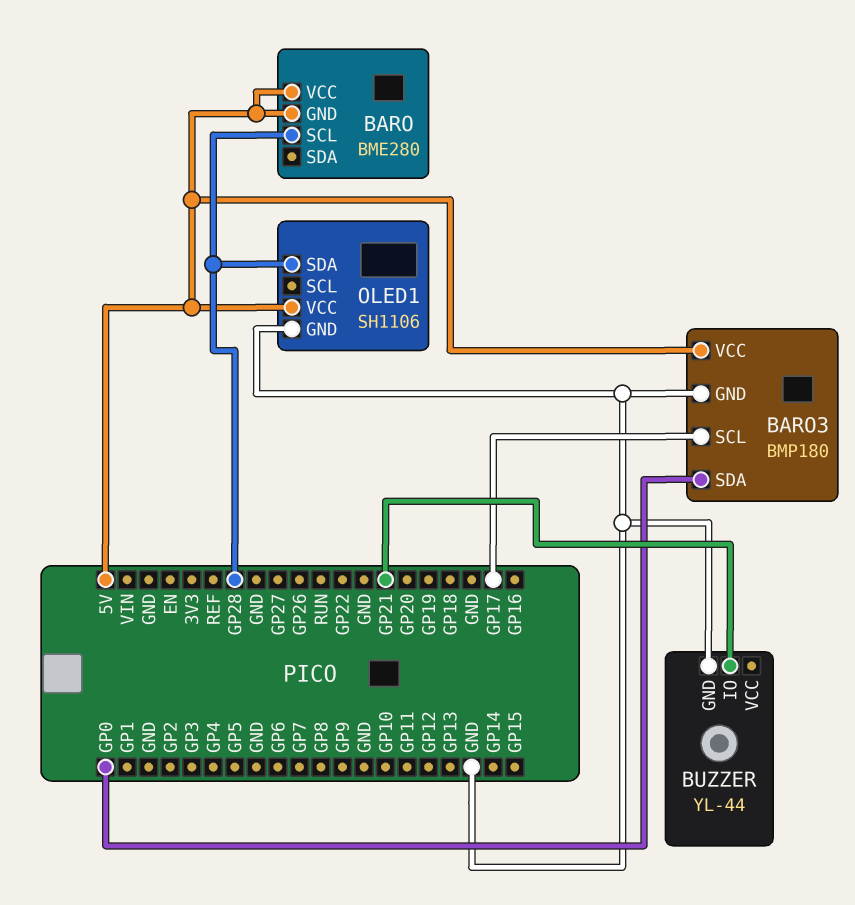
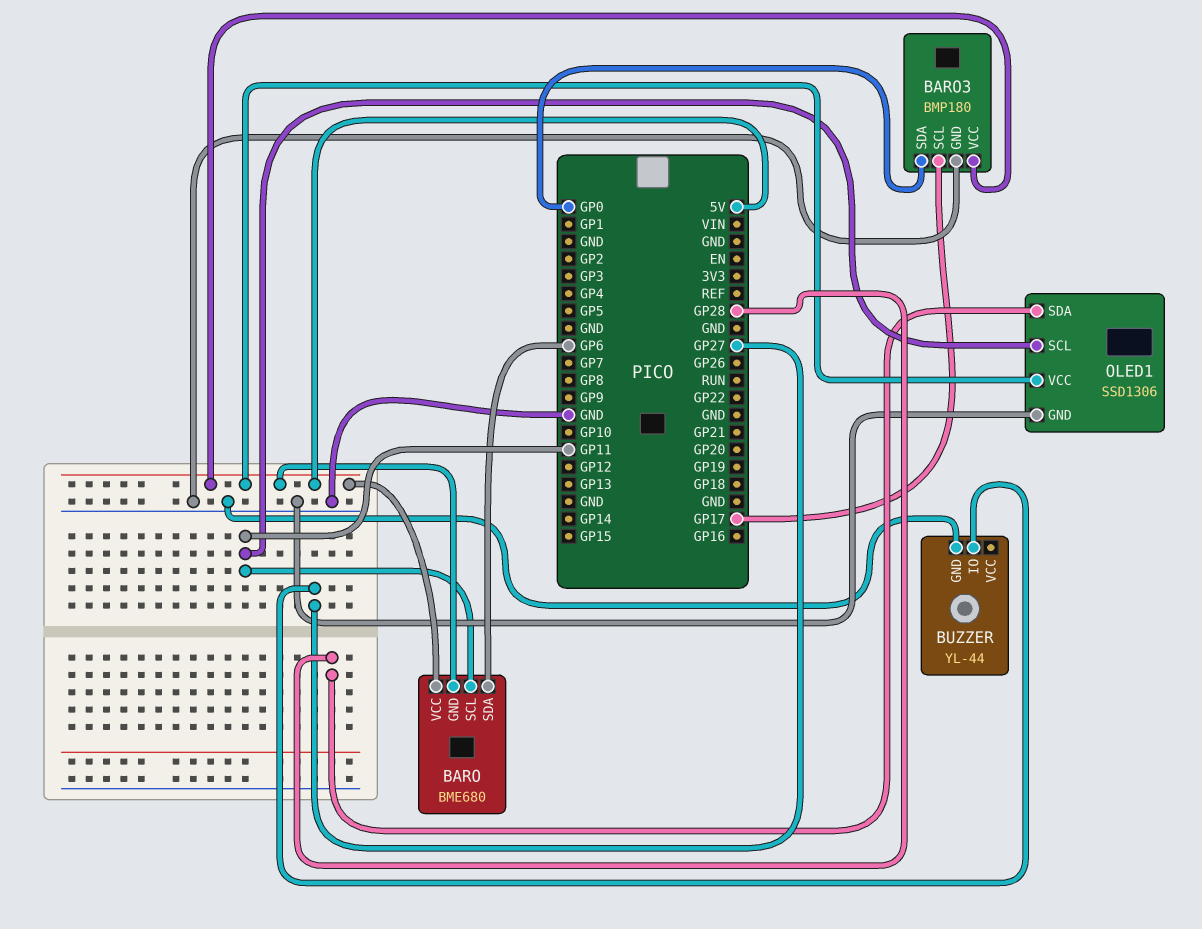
BARO: BME280 -> BME680
BARO pin SCL: GP28 -> GP11
BARO pin SDA: none -> GP6
BUZZER pin IO: GP21 -> GP27
OLED1: SH1106 -> SSD1306
OLED1 pin SCL: none -> GP11

